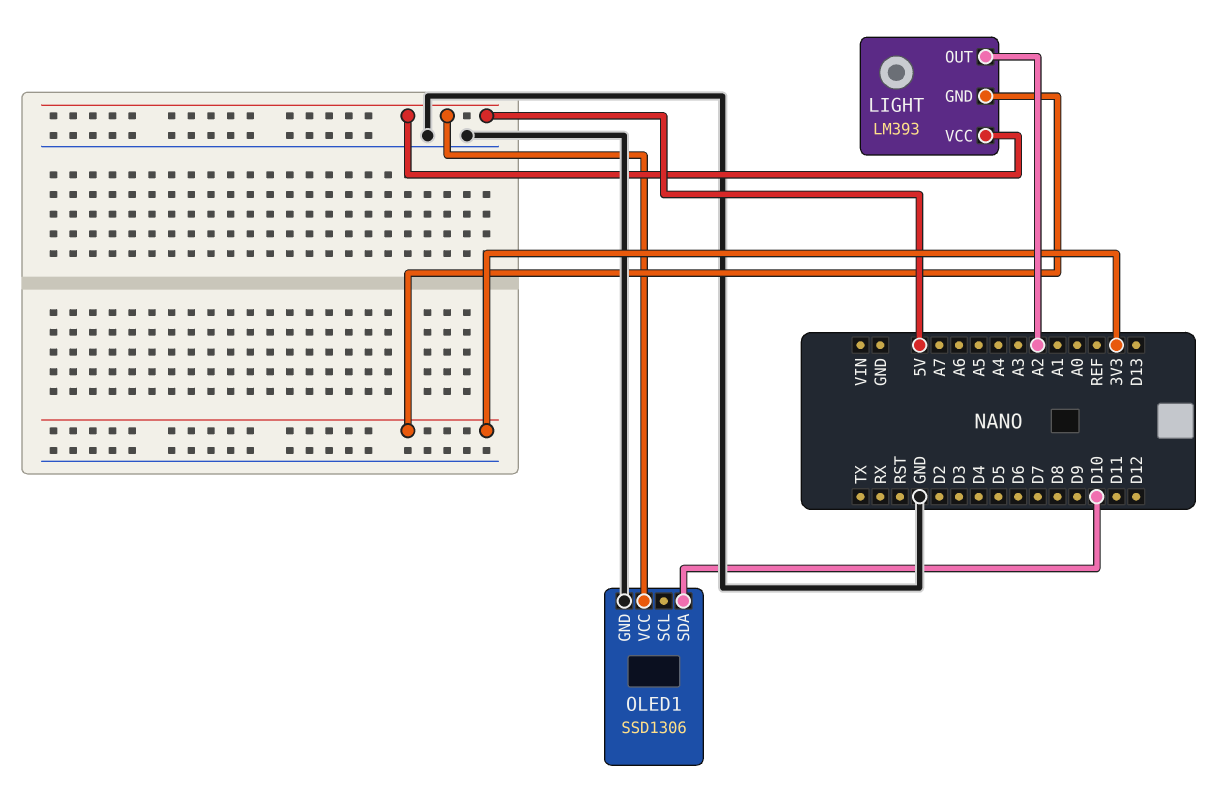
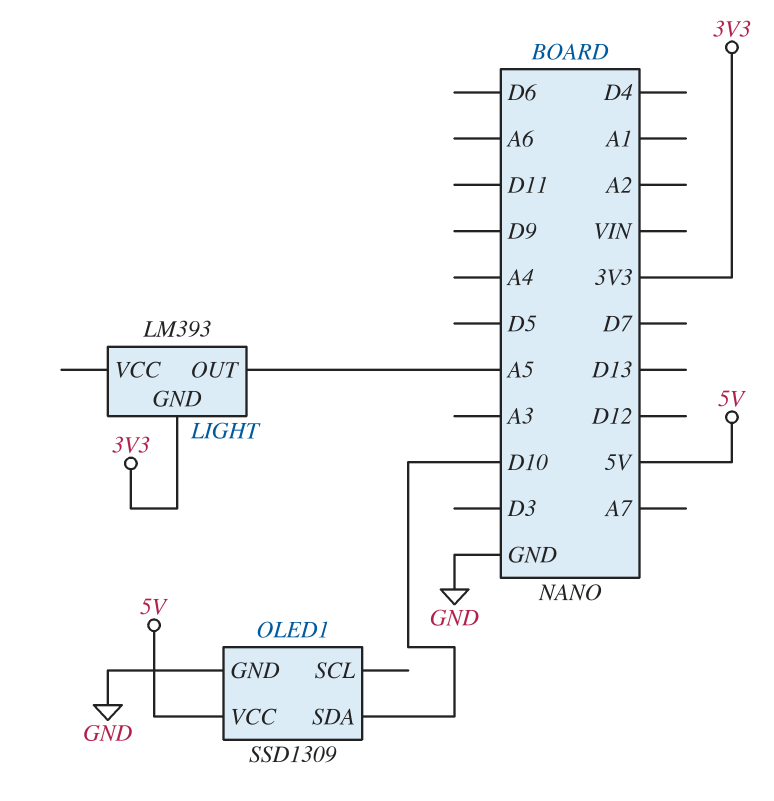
LIGHT pin OUT: A2 -> A5
LIGHT pin VCC: 5V -> none
OLED1: SSD1306 -> SSD1309

